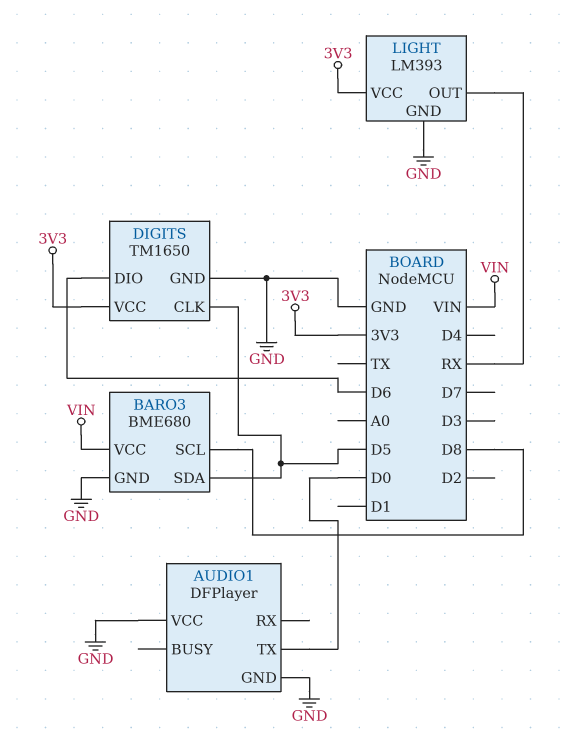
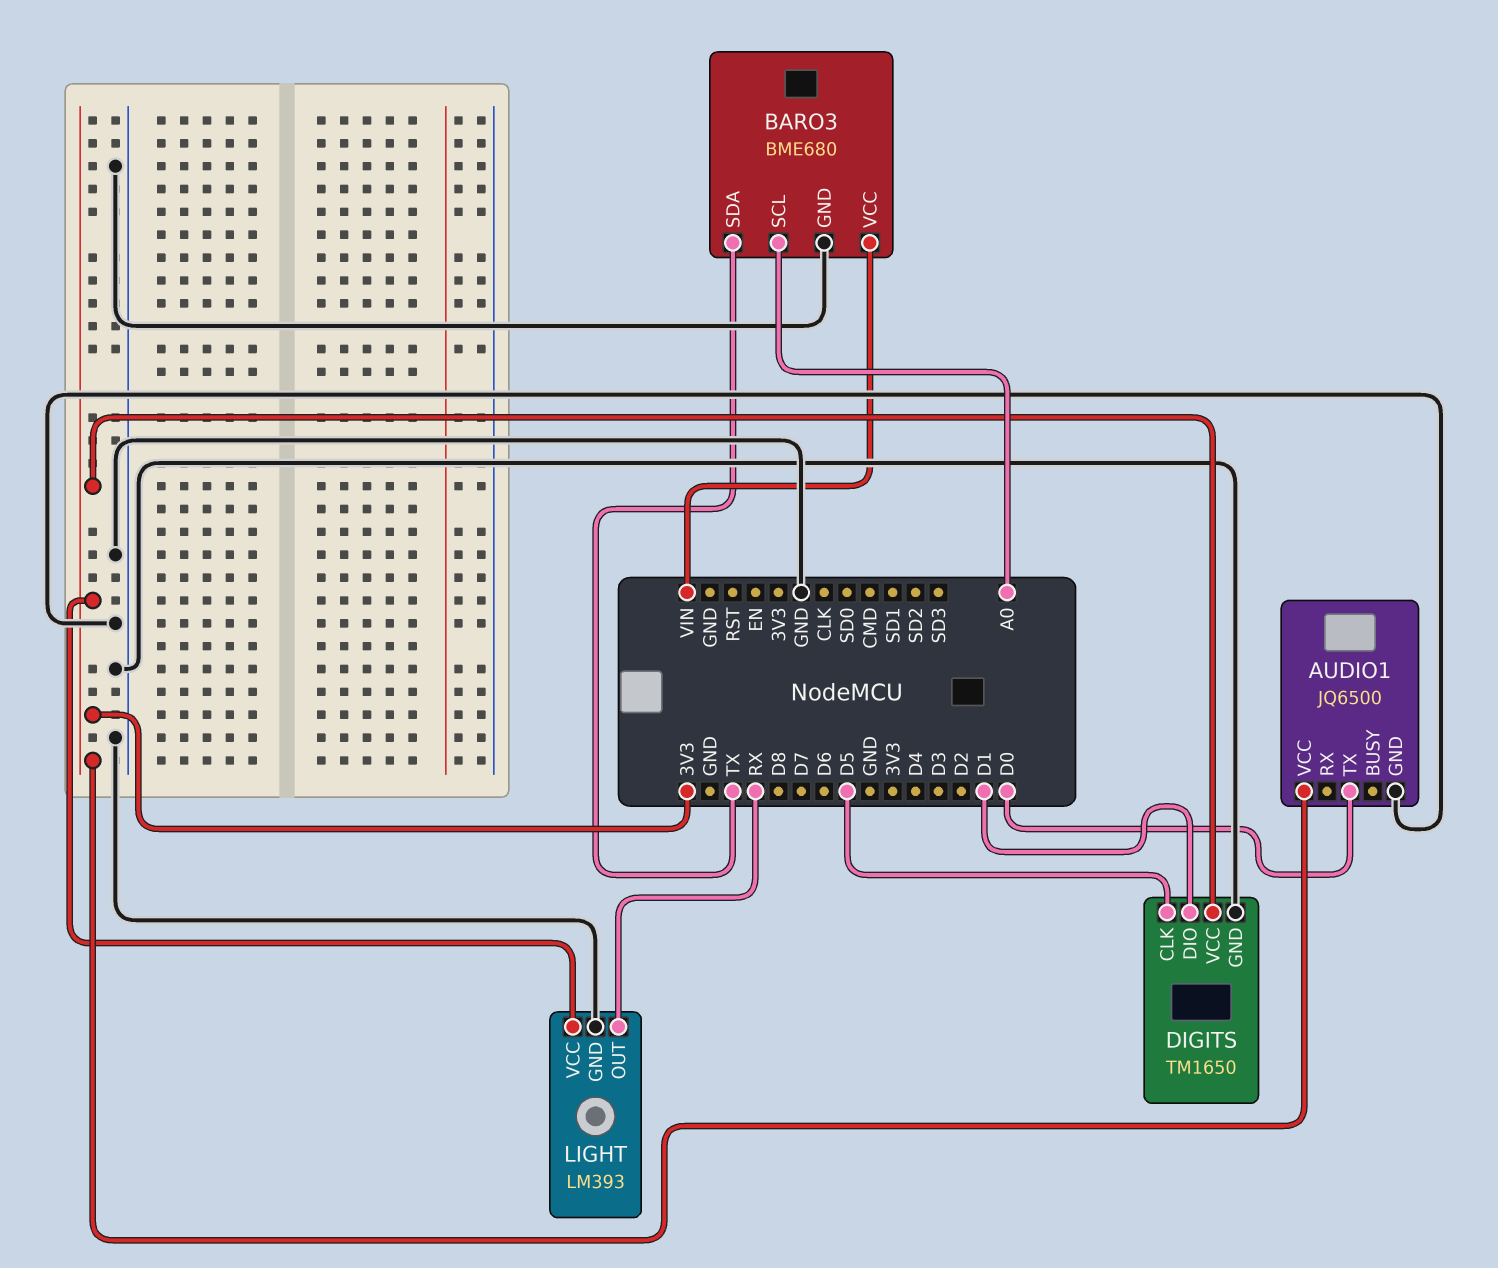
AUDIO1: DFPlayer -> JQ6500
AUDIO1 pin VCC: GND -> 3V3
BARO3 pin SCL: D8 -> A0
BARO3 pin SDA: D5 -> TX
DIGITS pin DIO: D6 -> D1

